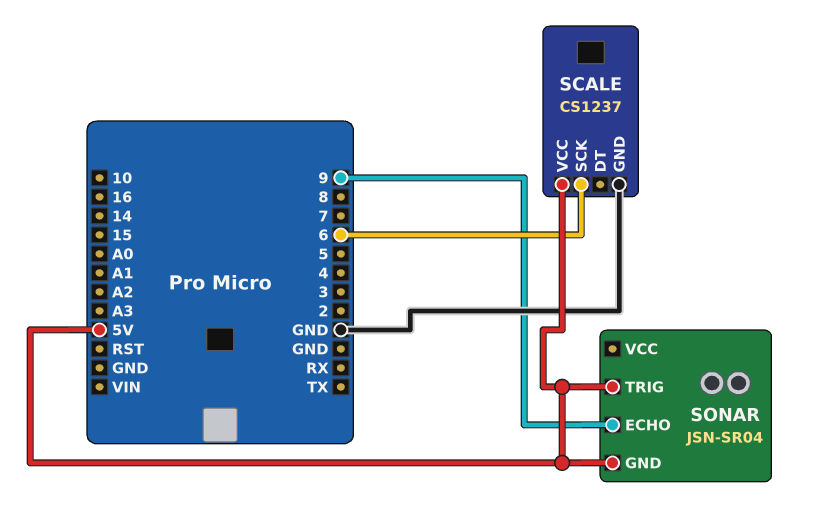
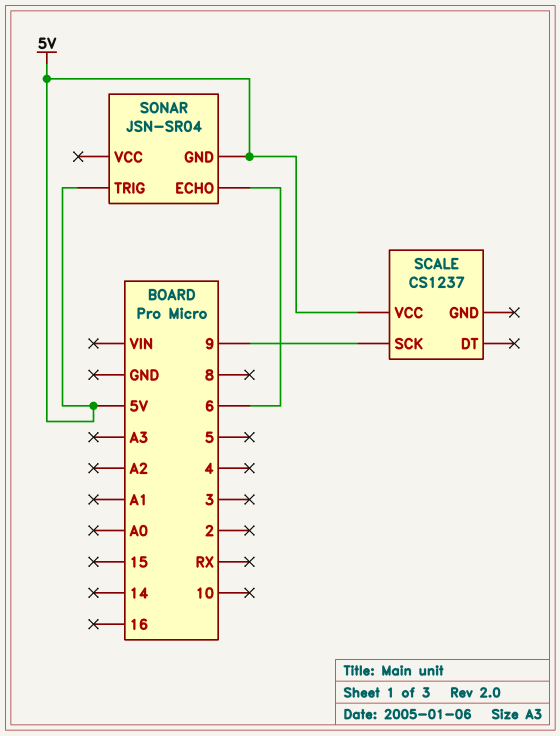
SCALE pin GND: GND -> none
SCALE pin SCK: 6 -> 9
SONAR pin ECHO: 9 -> 6

